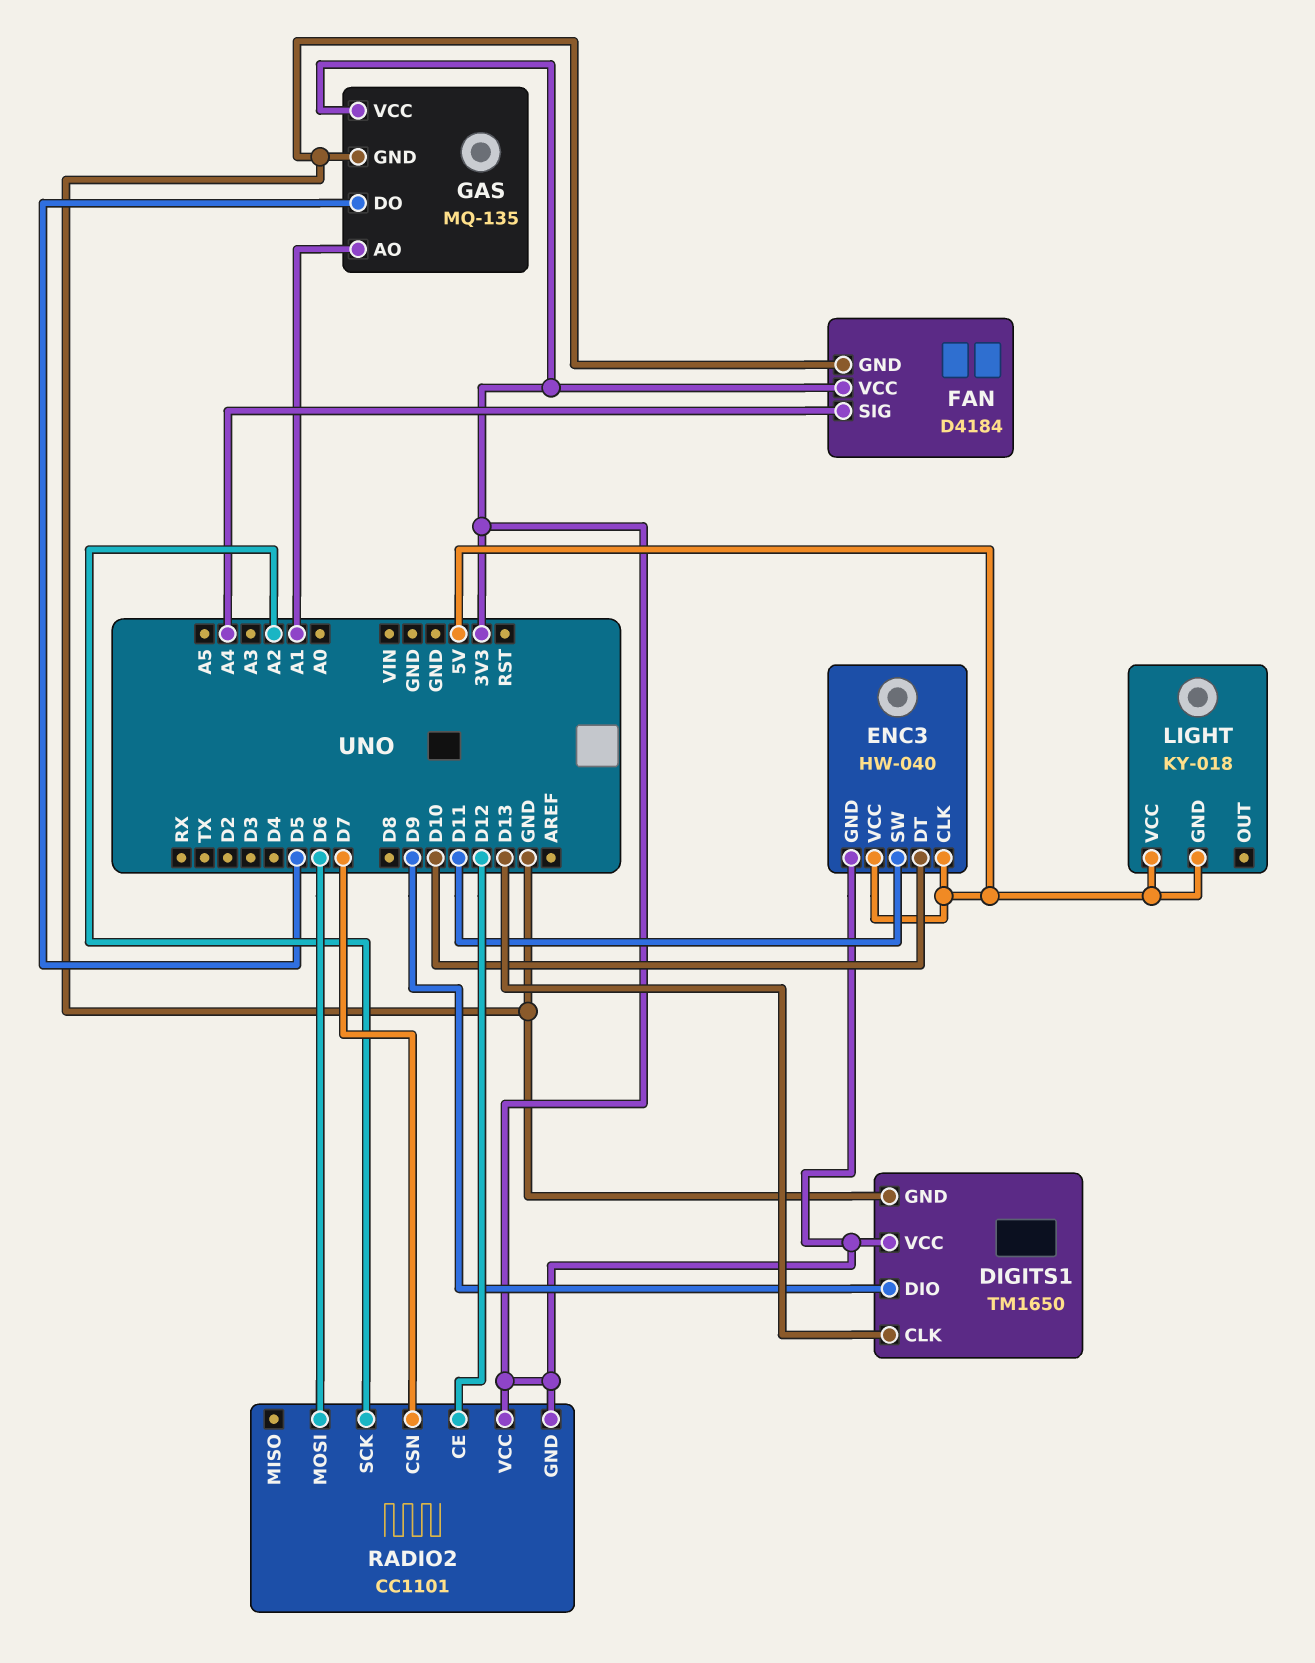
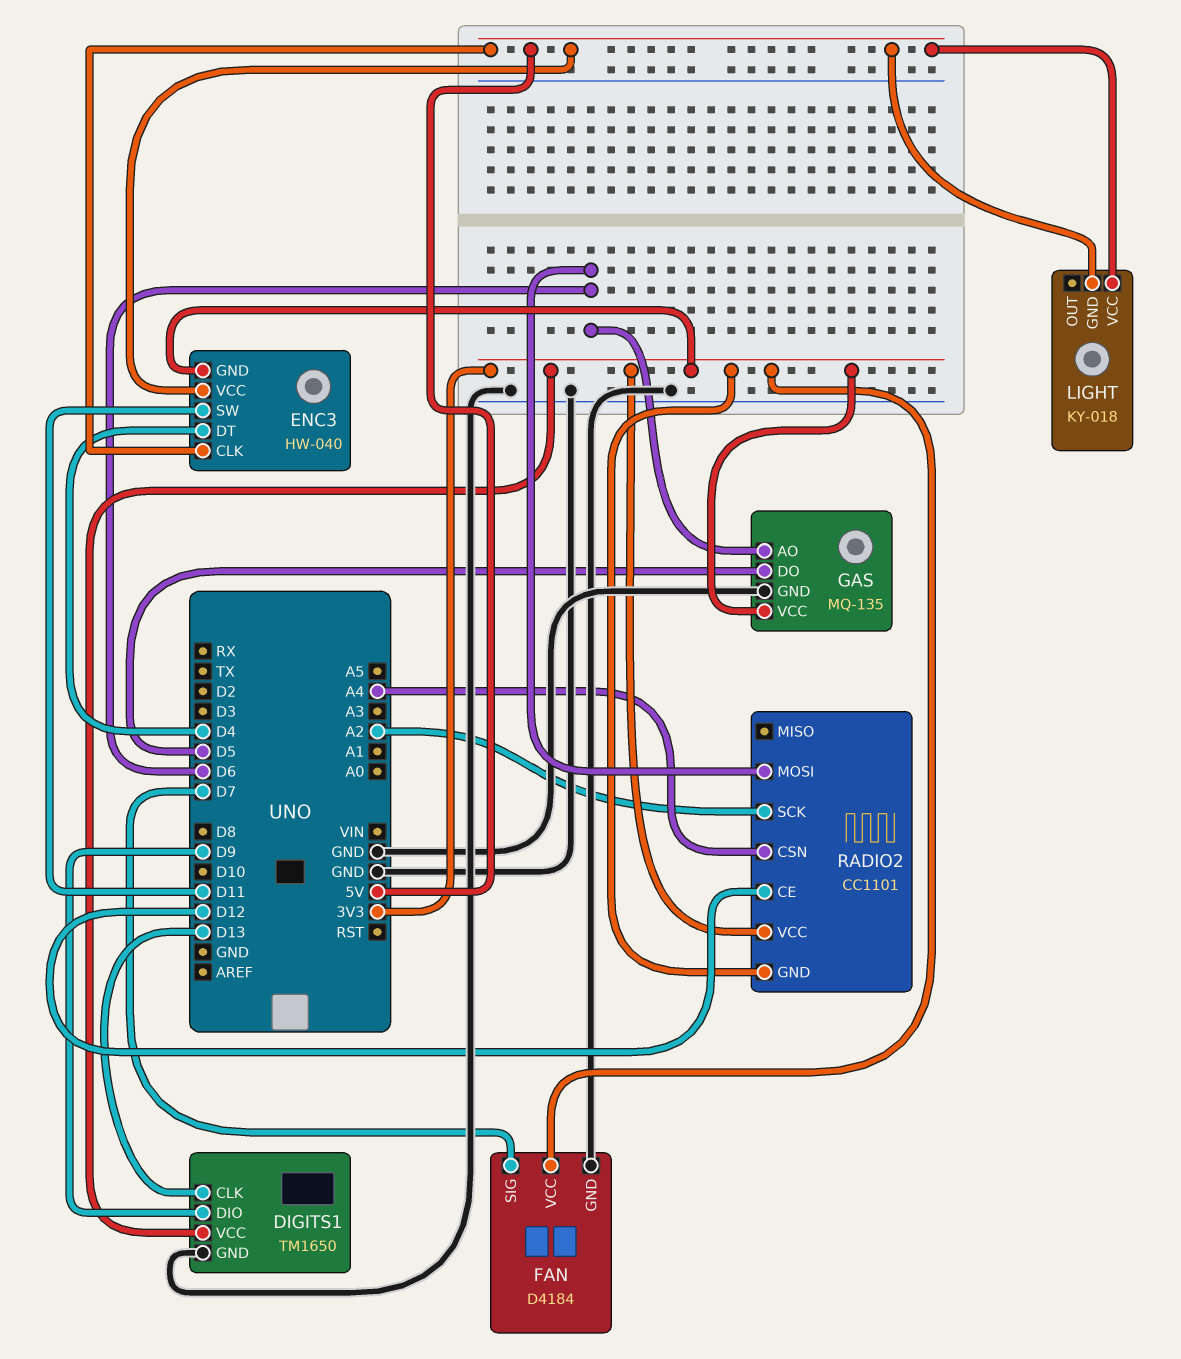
ENC3 pin DT: D10 -> D4
FAN pin SIG: A4 -> D7
GAS pin AO: A1 -> D6
RADIO2 pin CSN: D7 -> A4

